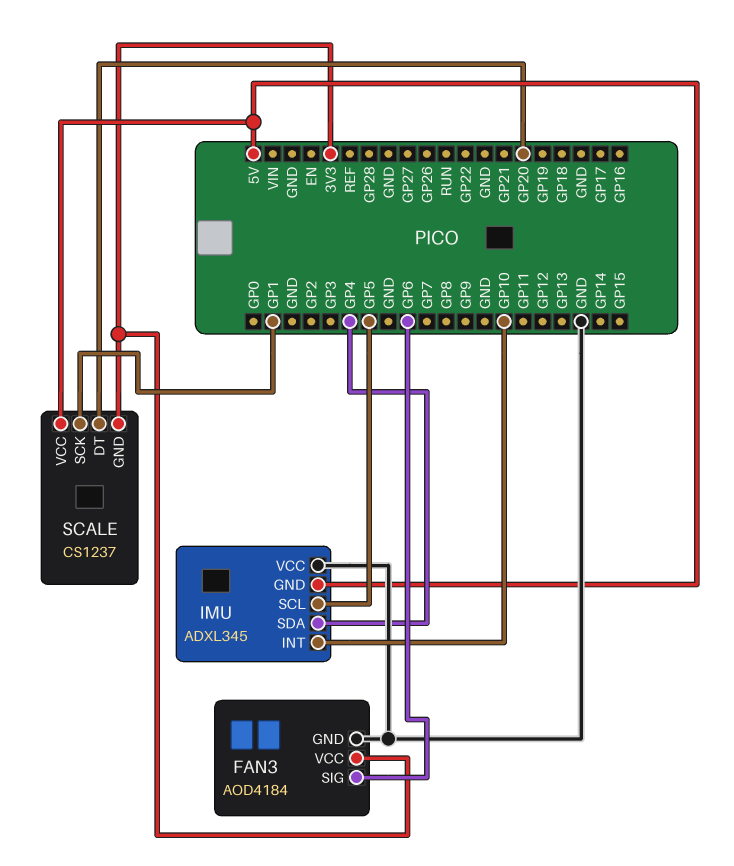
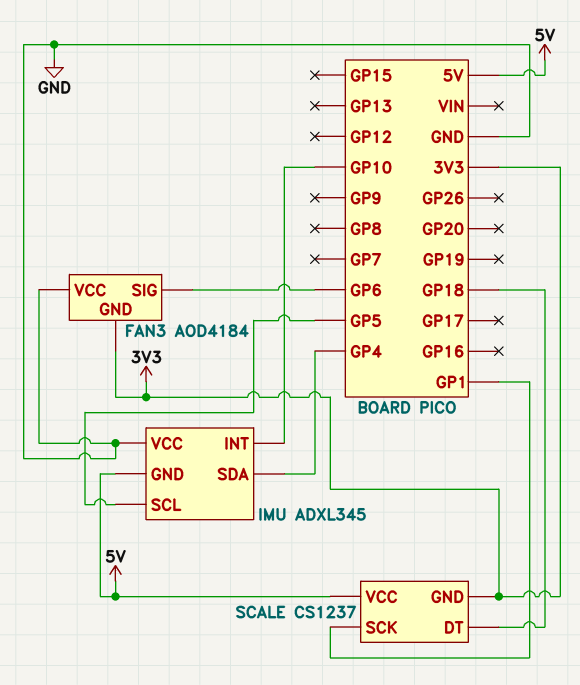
FAN3 pin GND: GND -> 3V3
FAN3 pin VCC: 3V3 -> GND
SCALE pin DT: GP20 -> GP18

